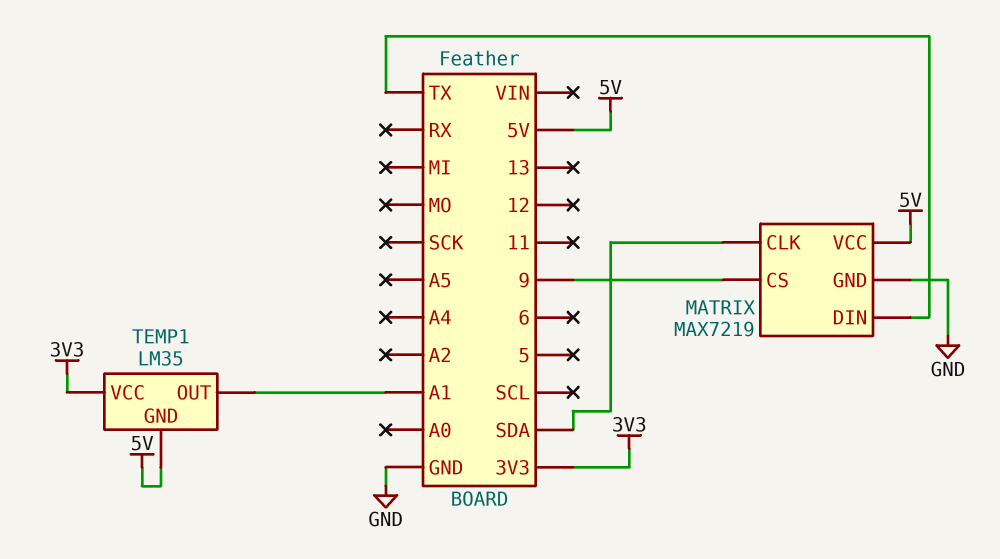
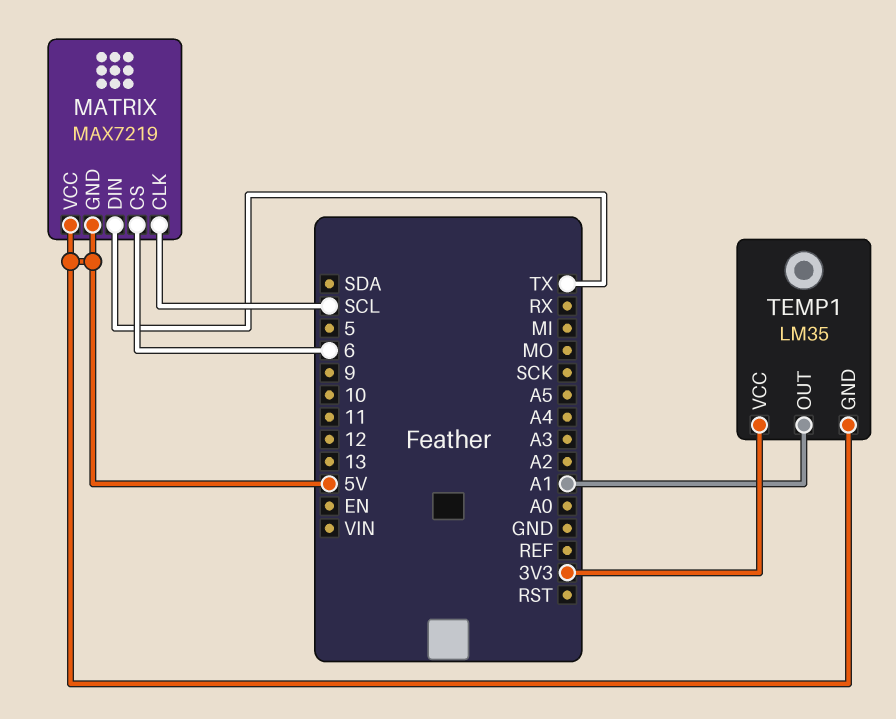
MATRIX pin CLK: SDA -> SCL
MATRIX pin CS: 9 -> 6
MATRIX pin GND: GND -> 5V

